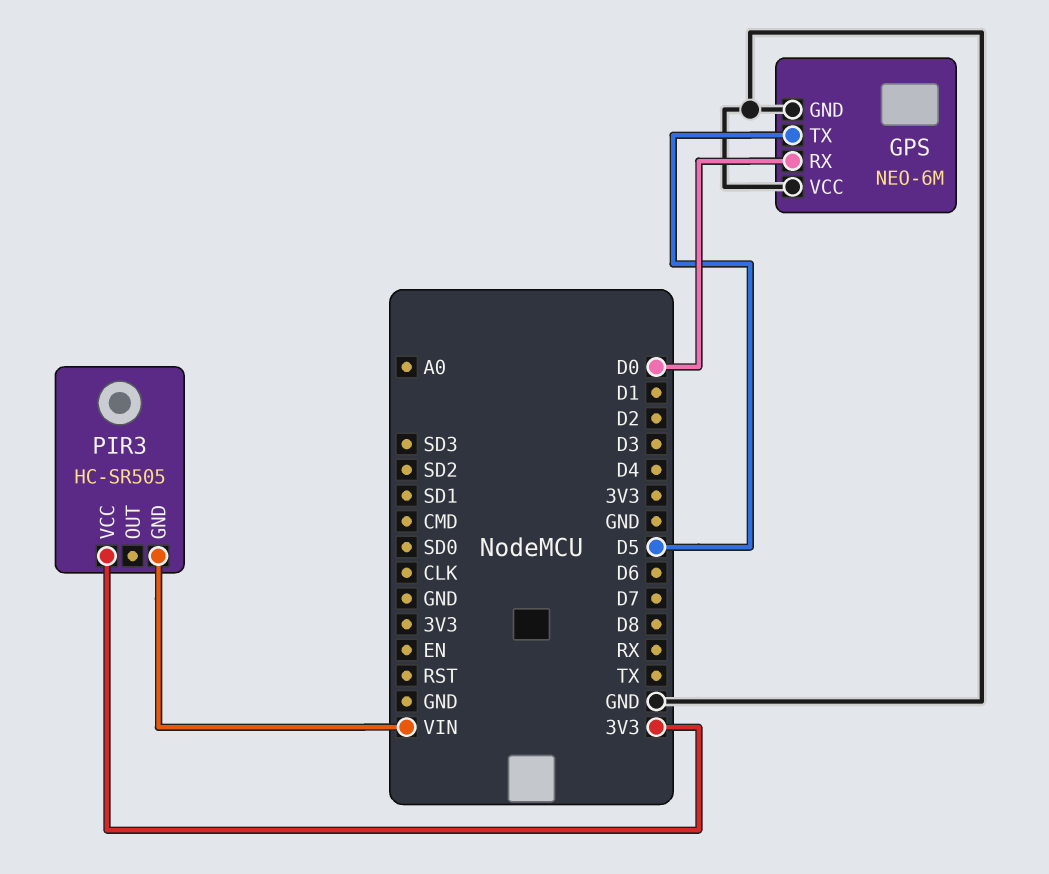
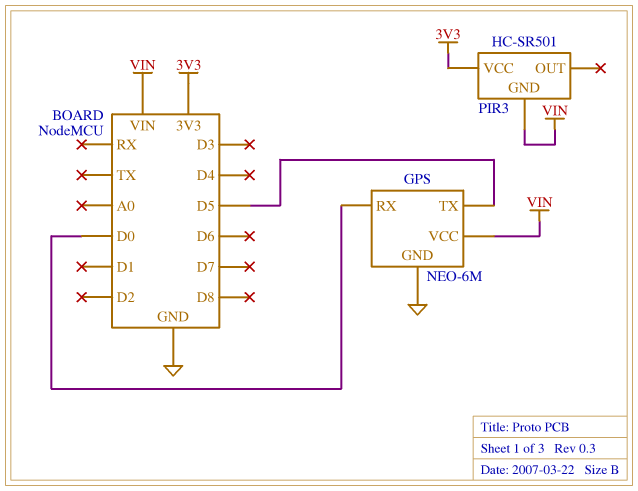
GPS pin VCC: GND -> VIN
PIR3: HC-SR505 -> HC-SR501

